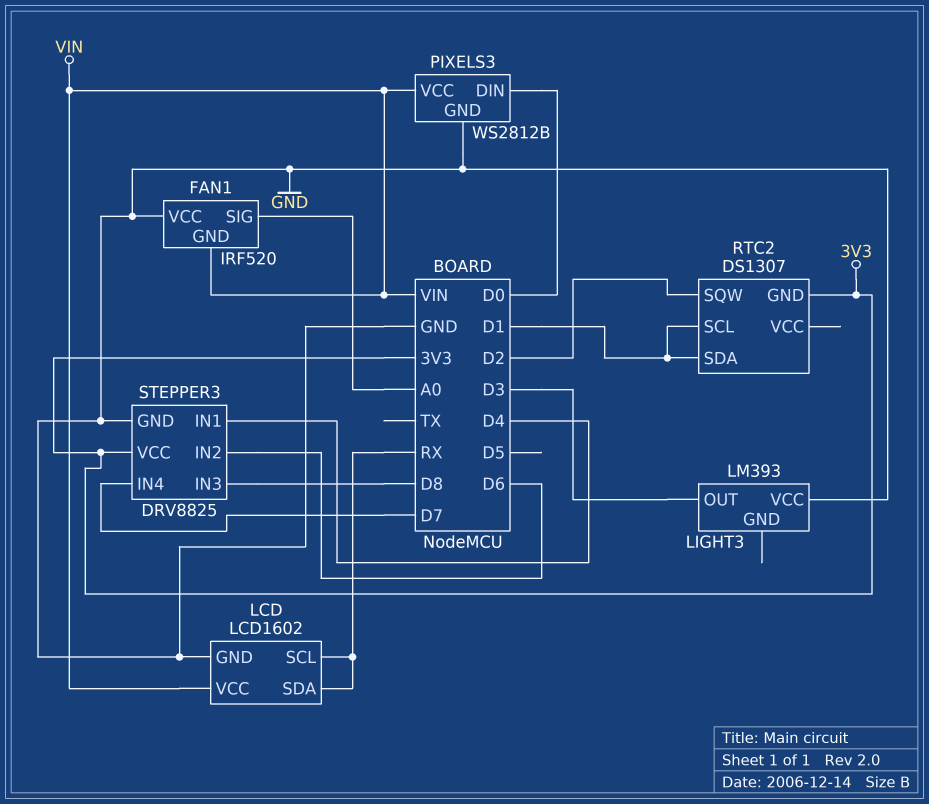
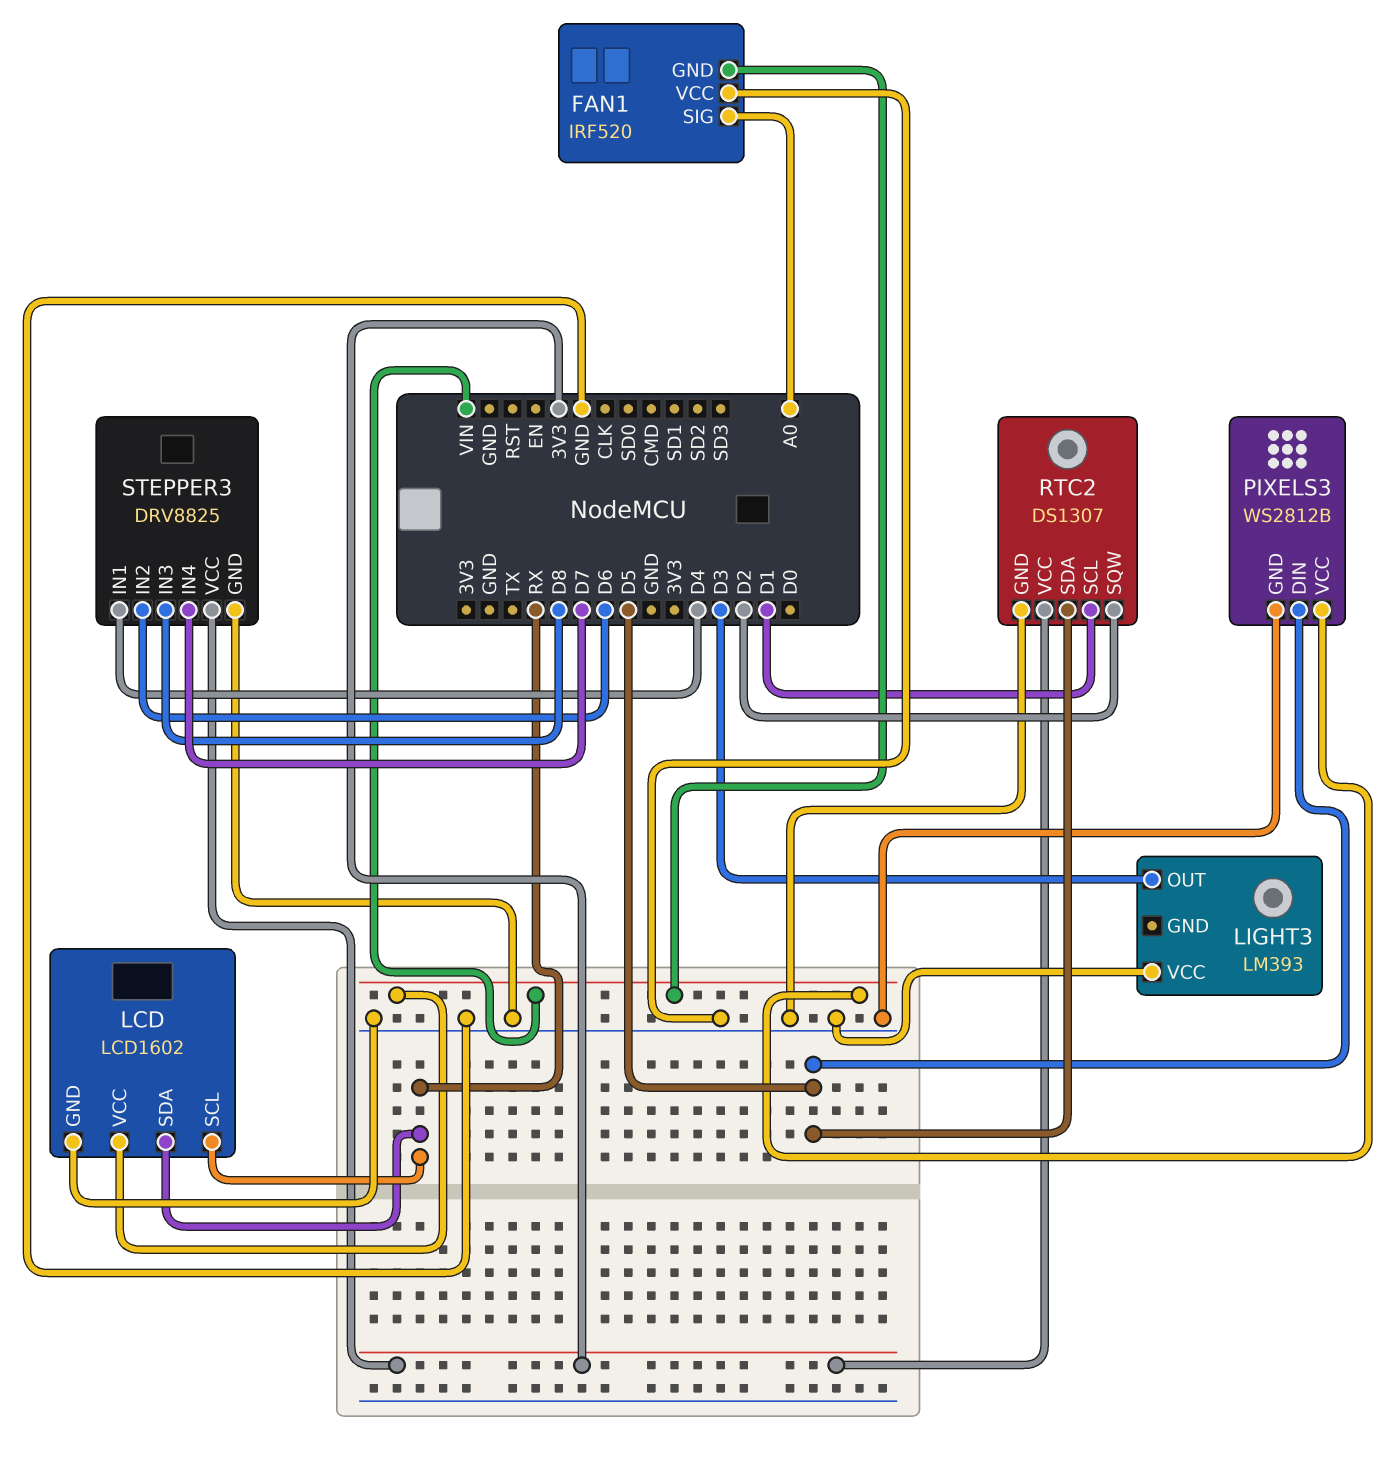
PIXELS3 pin DIN: D0 -> D5
RTC2 pin GND: 3V3 -> GND
RTC2 pin SDA: D1 -> D5
RTC2 pin VCC: none -> 3V3

